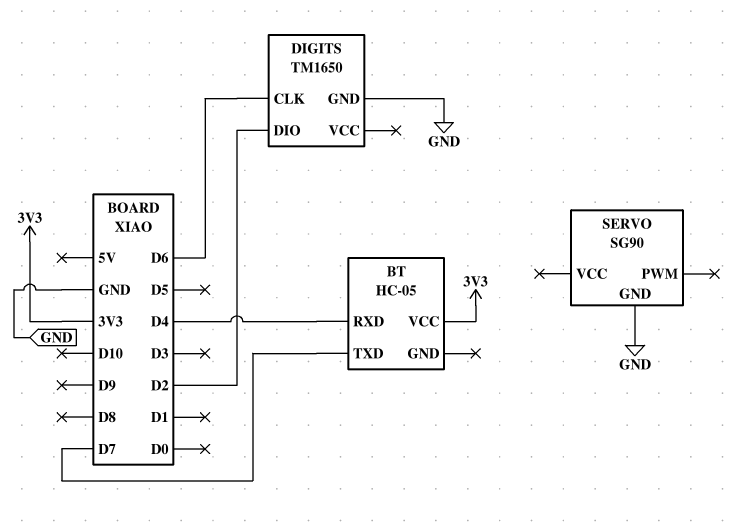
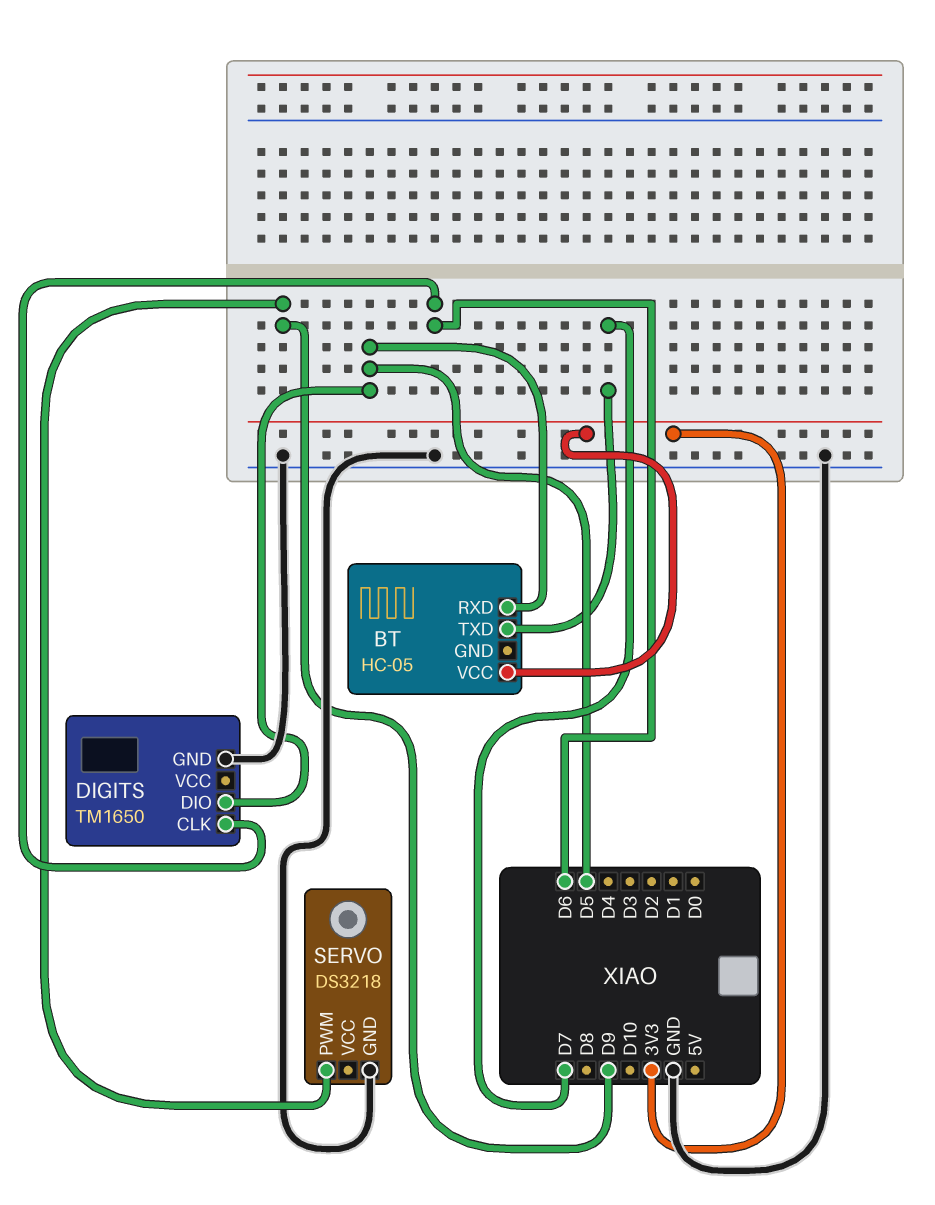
BT pin RXD: D4 -> D5
DIGITS pin DIO: D2 -> D5
SERVO: SG90 -> DS3218
SERVO pin PWM: none -> D9

